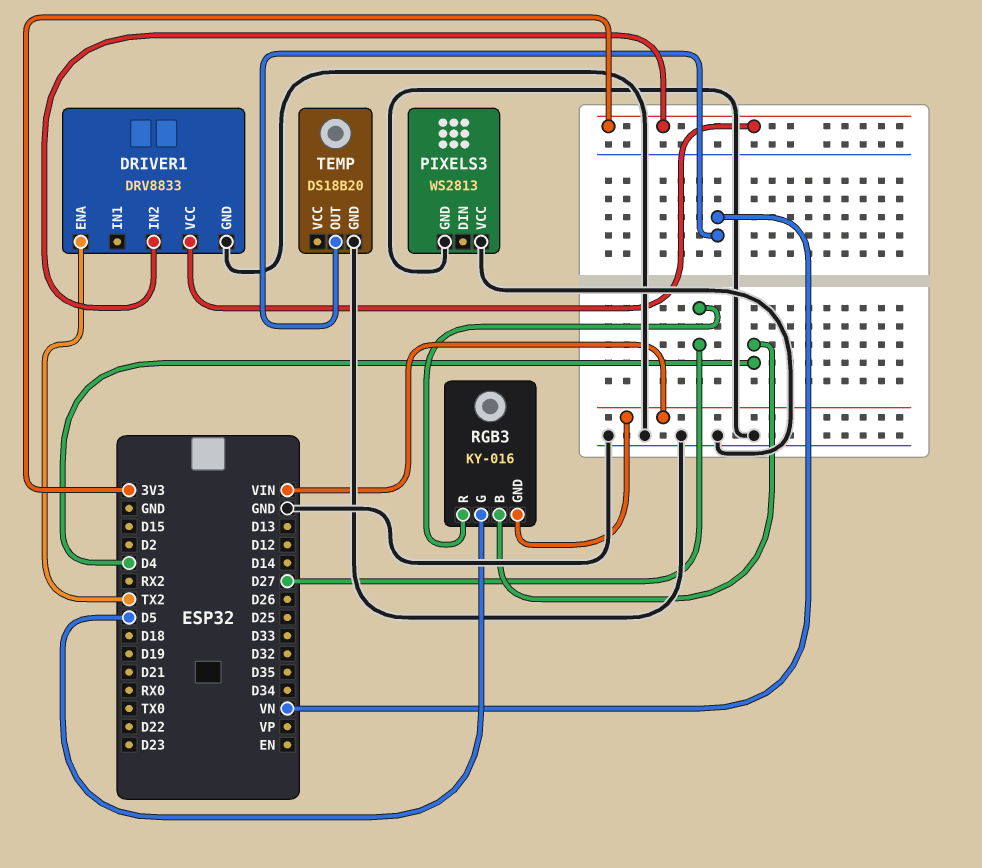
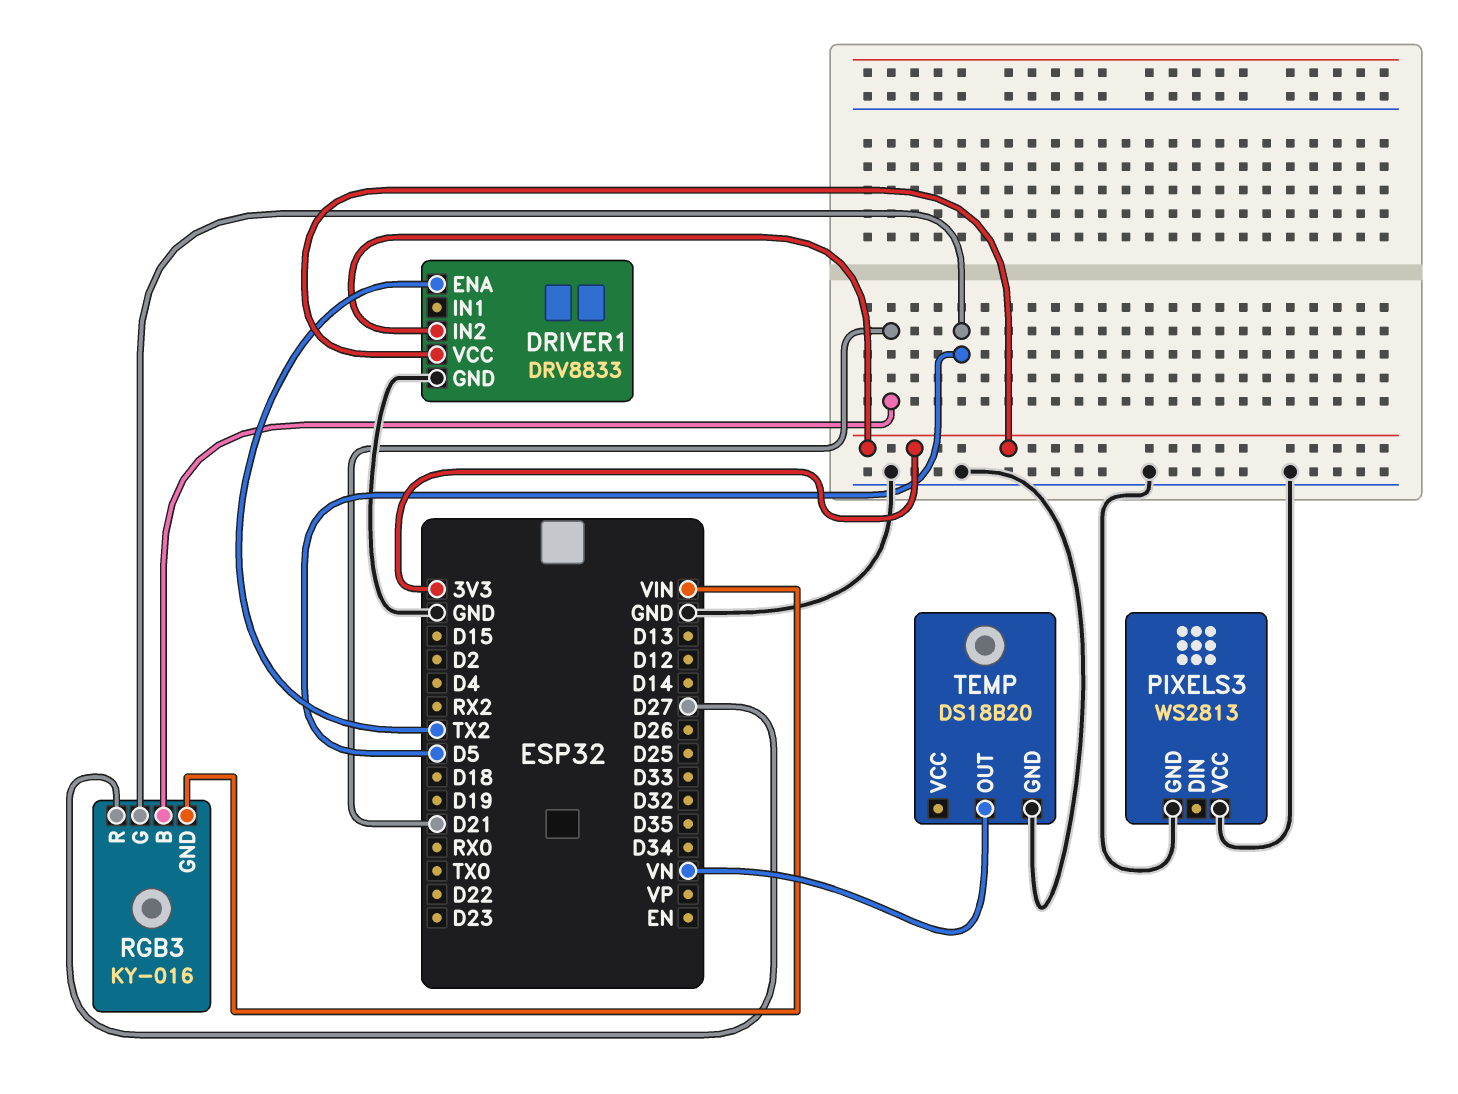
RGB3 pin B: D4 -> D21

